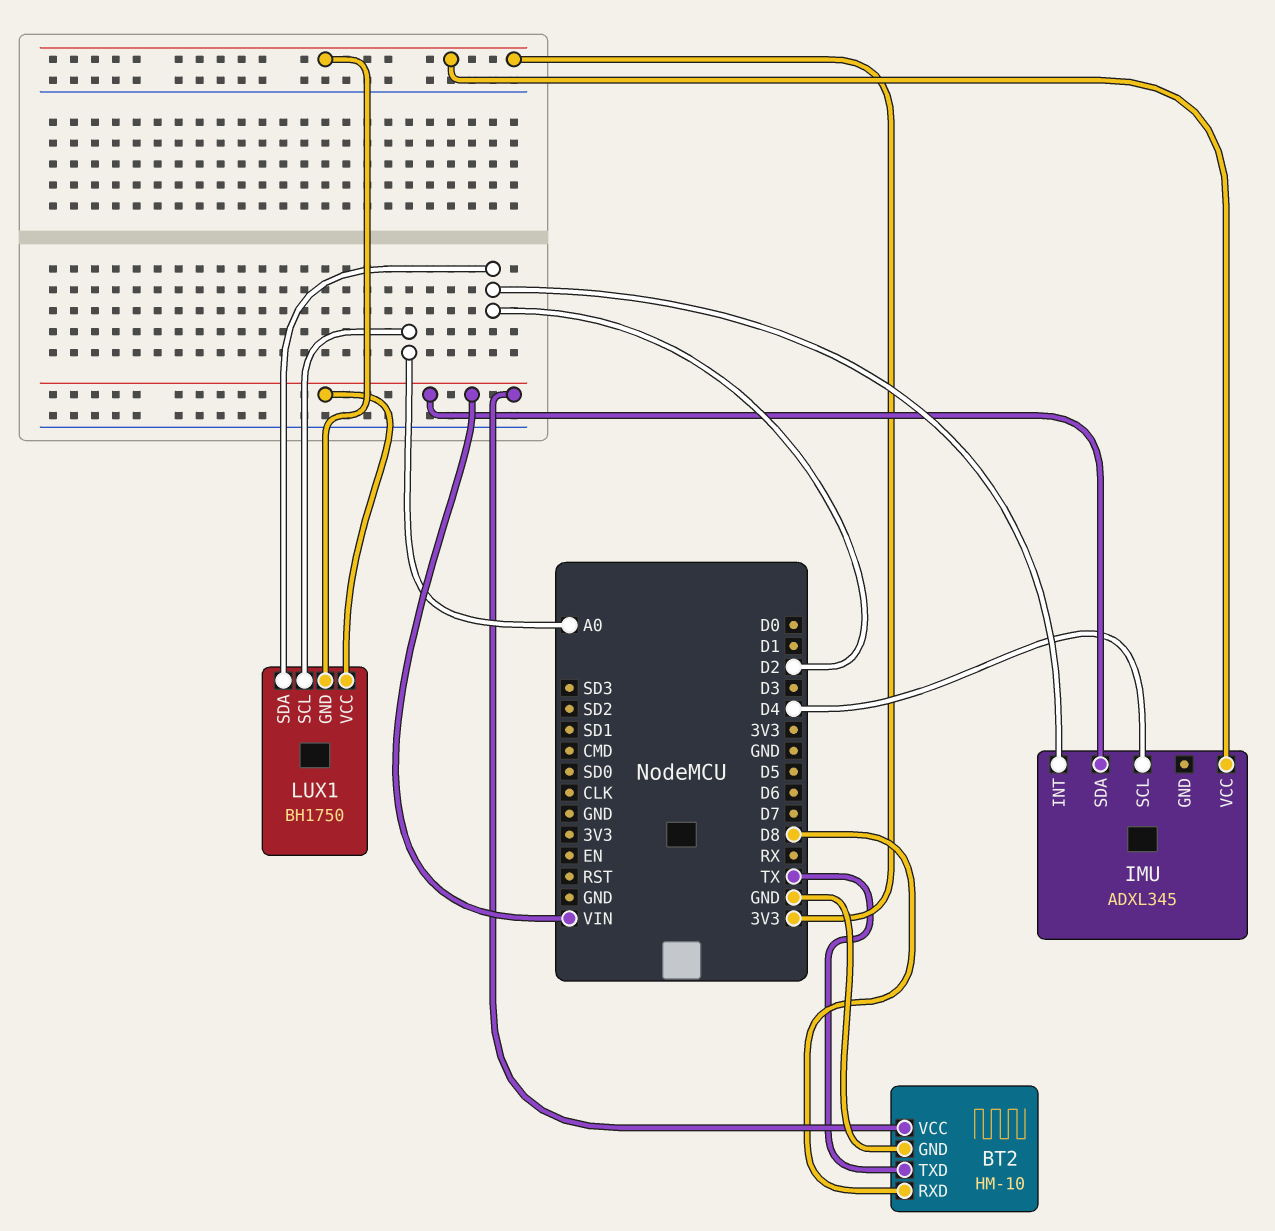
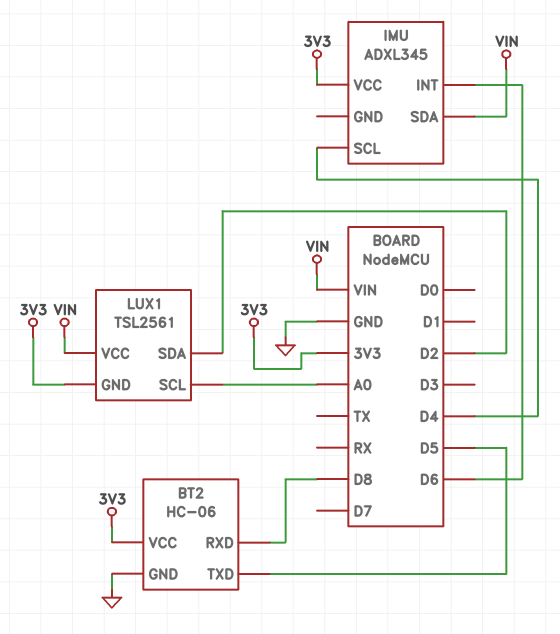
BT2: HM-10 -> HC-06
BT2 pin TXD: TX -> D5
BT2 pin VCC: VIN -> 3V3
IMU pin INT: D2 -> D6
LUX1: BH1750 -> TSL2561

